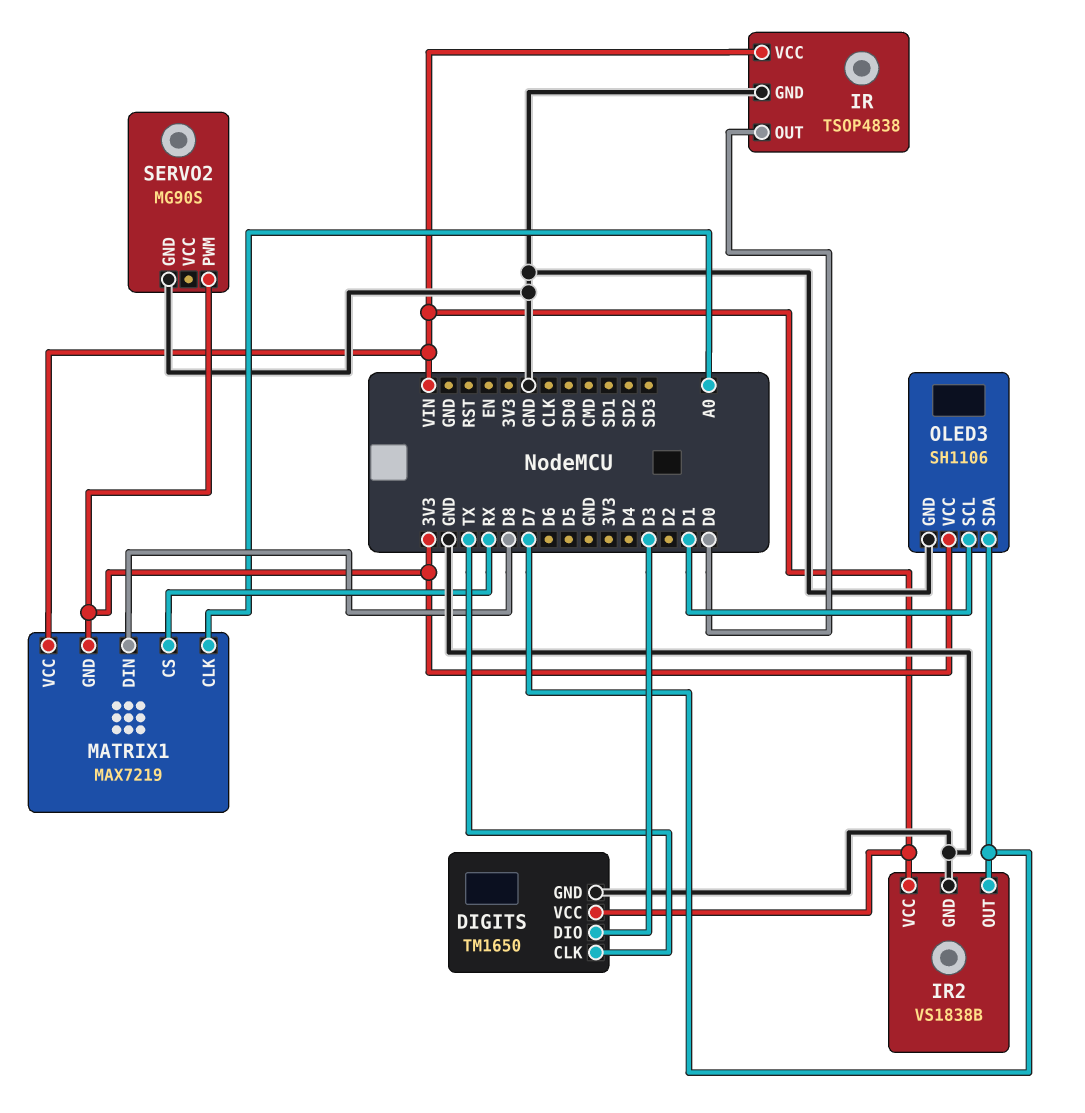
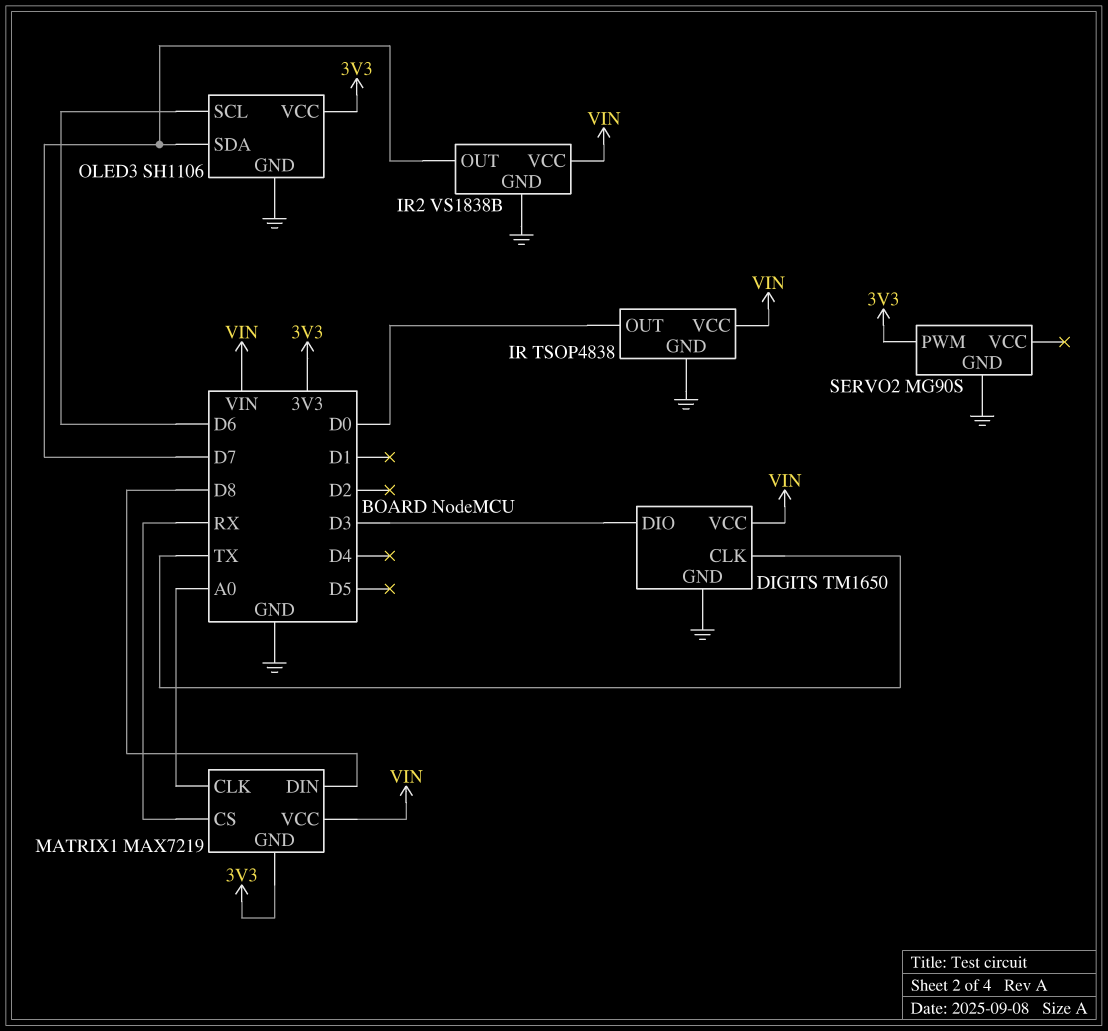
OLED3 pin SCL: D1 -> D6

